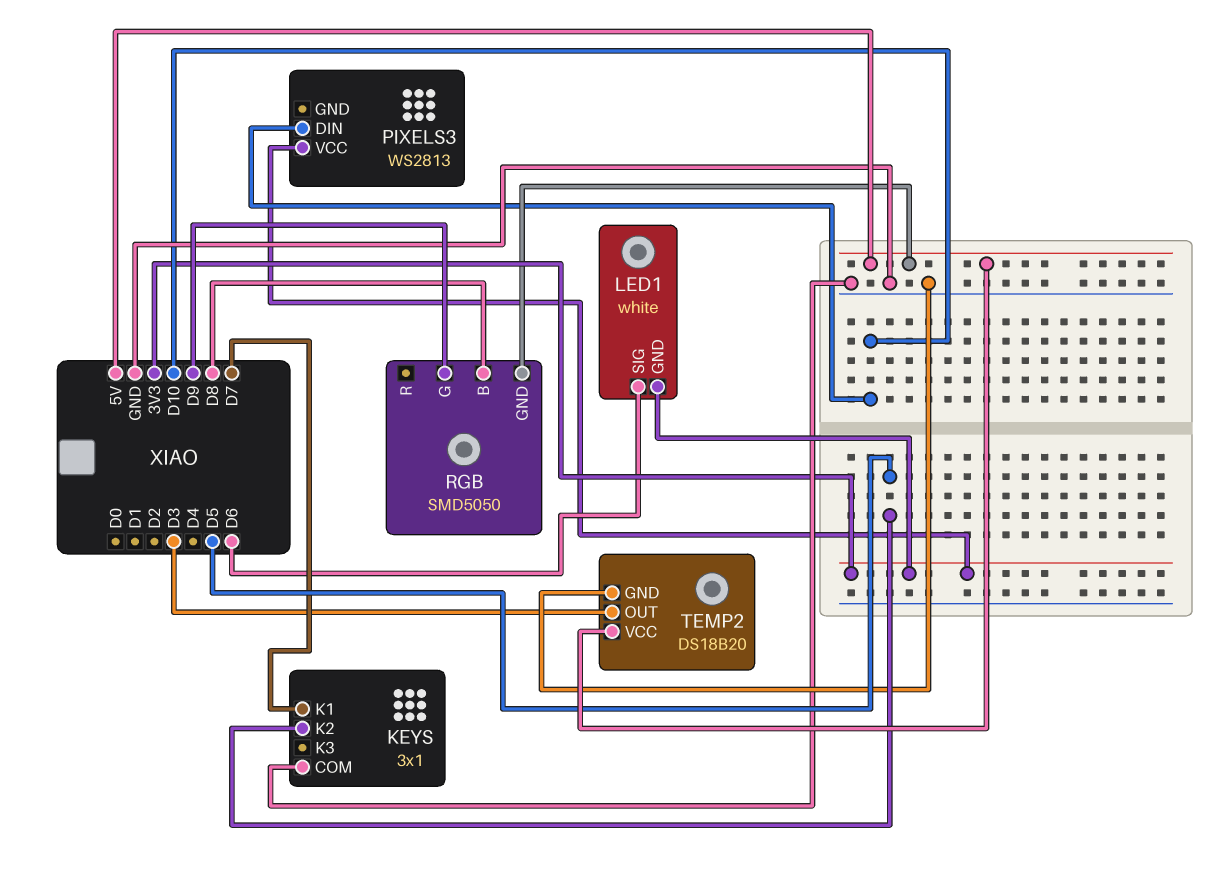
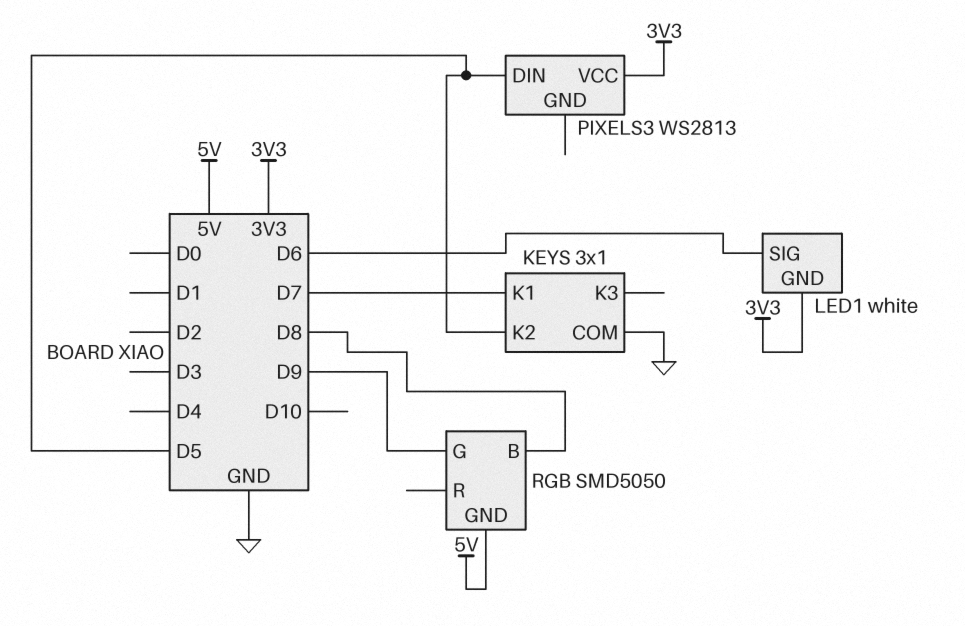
PIXELS3 pin DIN: D10 -> D5
TEMP2: DS18B20 -> none
TEMP2 pin GND: GND -> none
TEMP2 pin OUT: D3 -> none
TEMP2 pin VCC: 5V -> none

